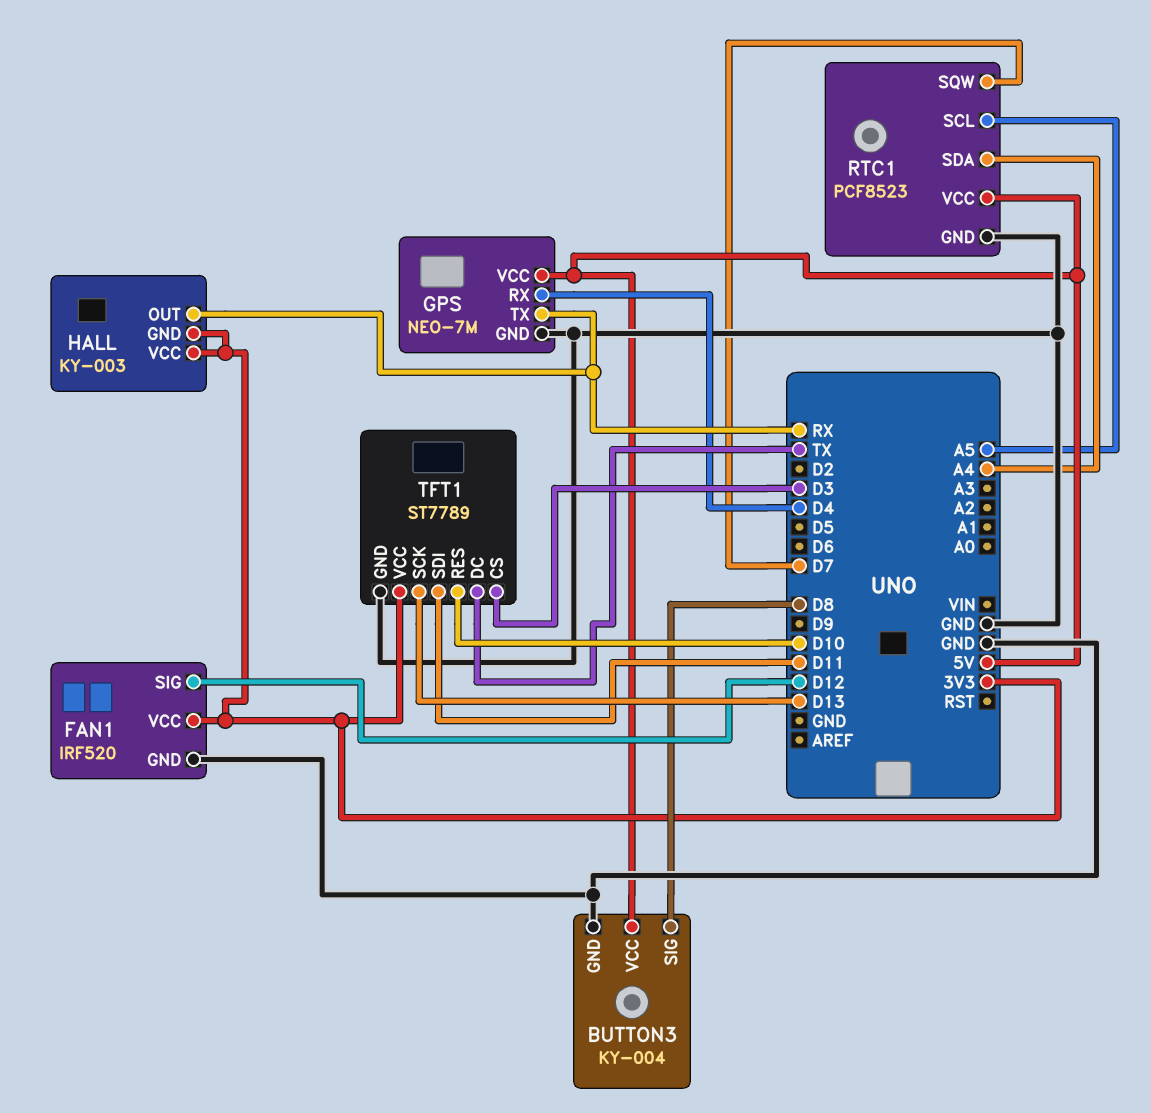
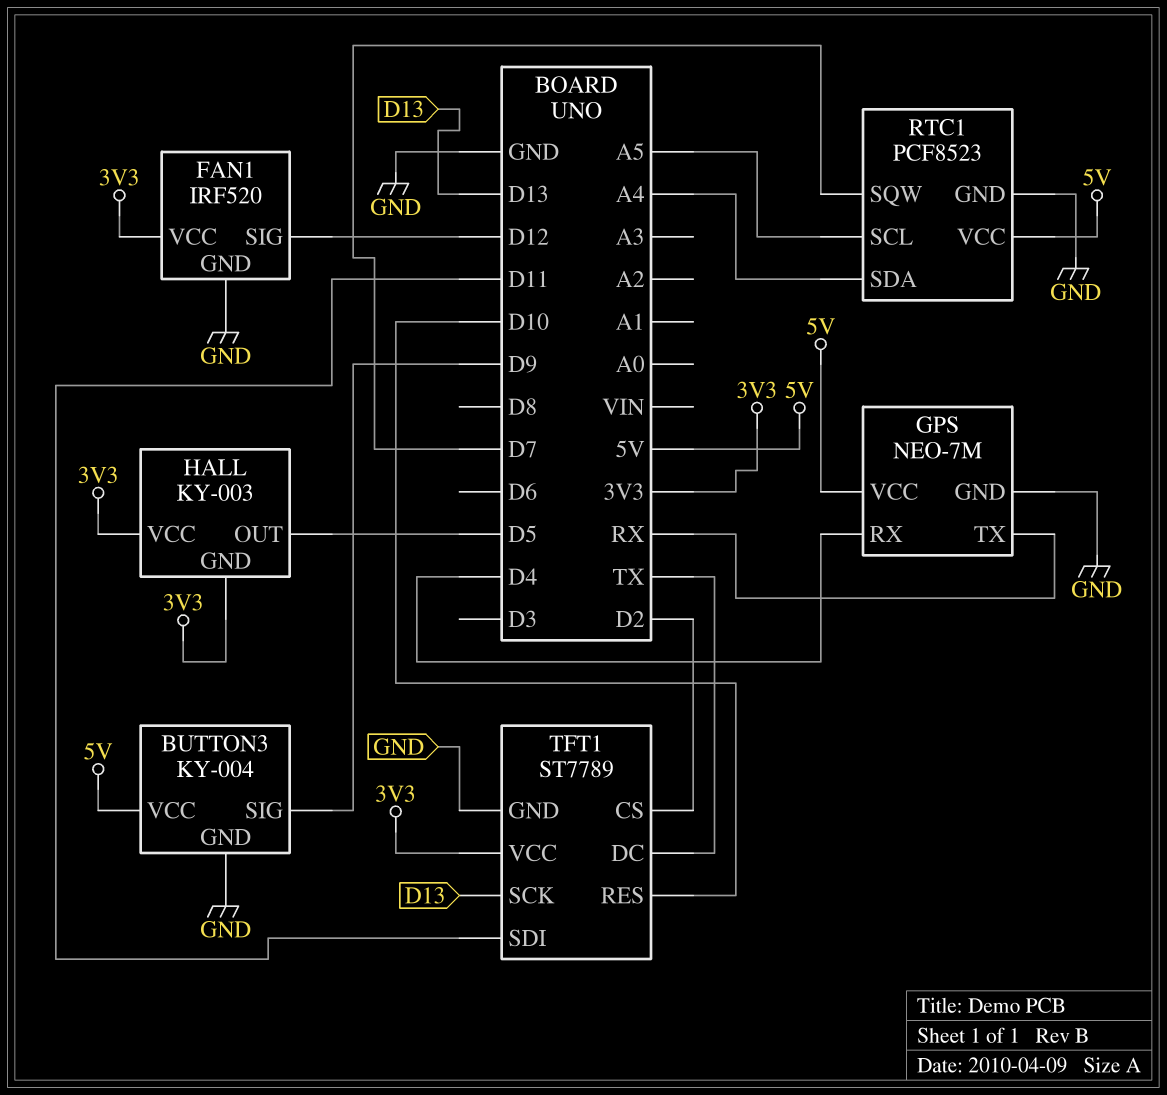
BUTTON3 pin SIG: D8 -> D9
HALL pin OUT: RX -> D5
TFT1 pin CS: D3 -> D2

